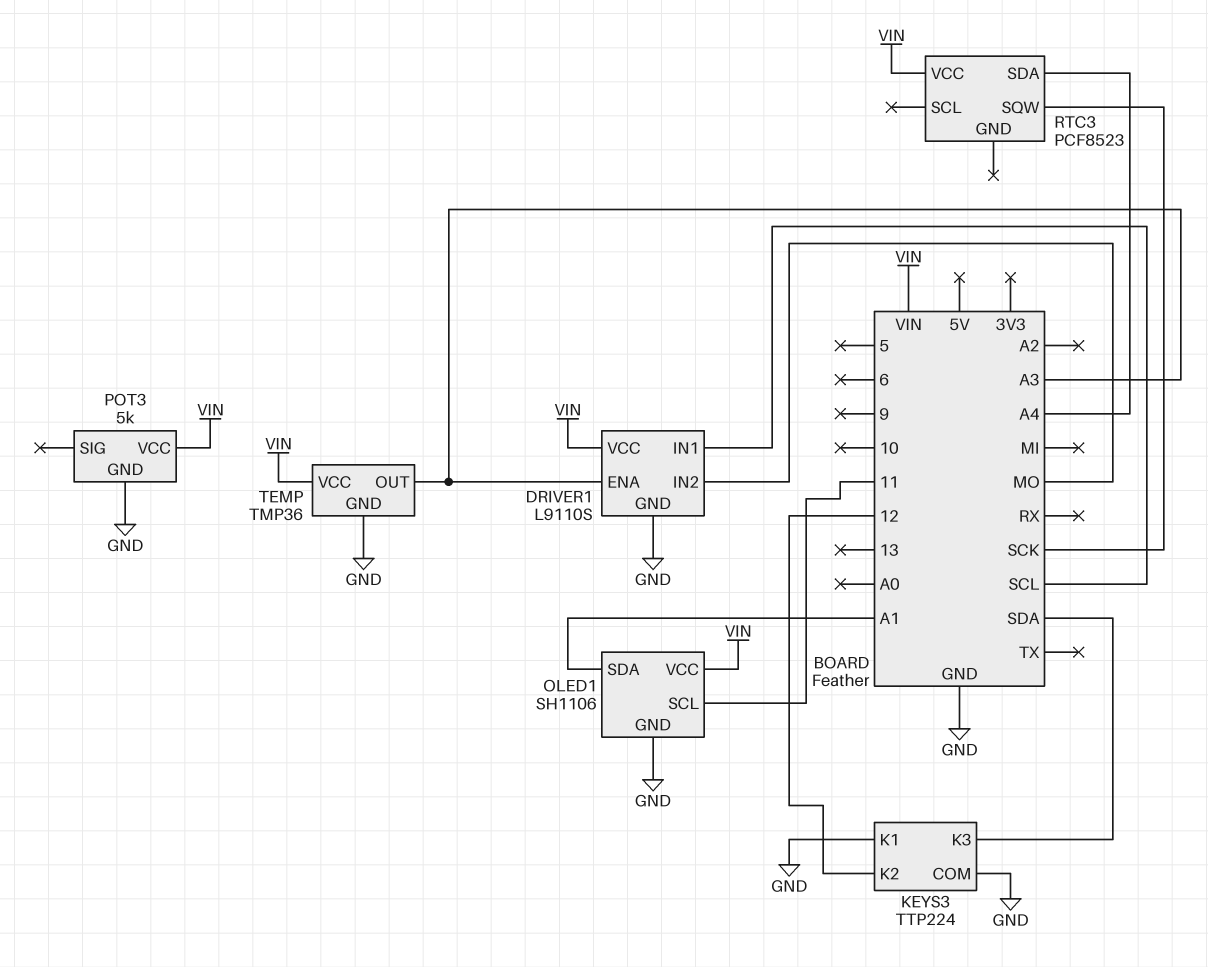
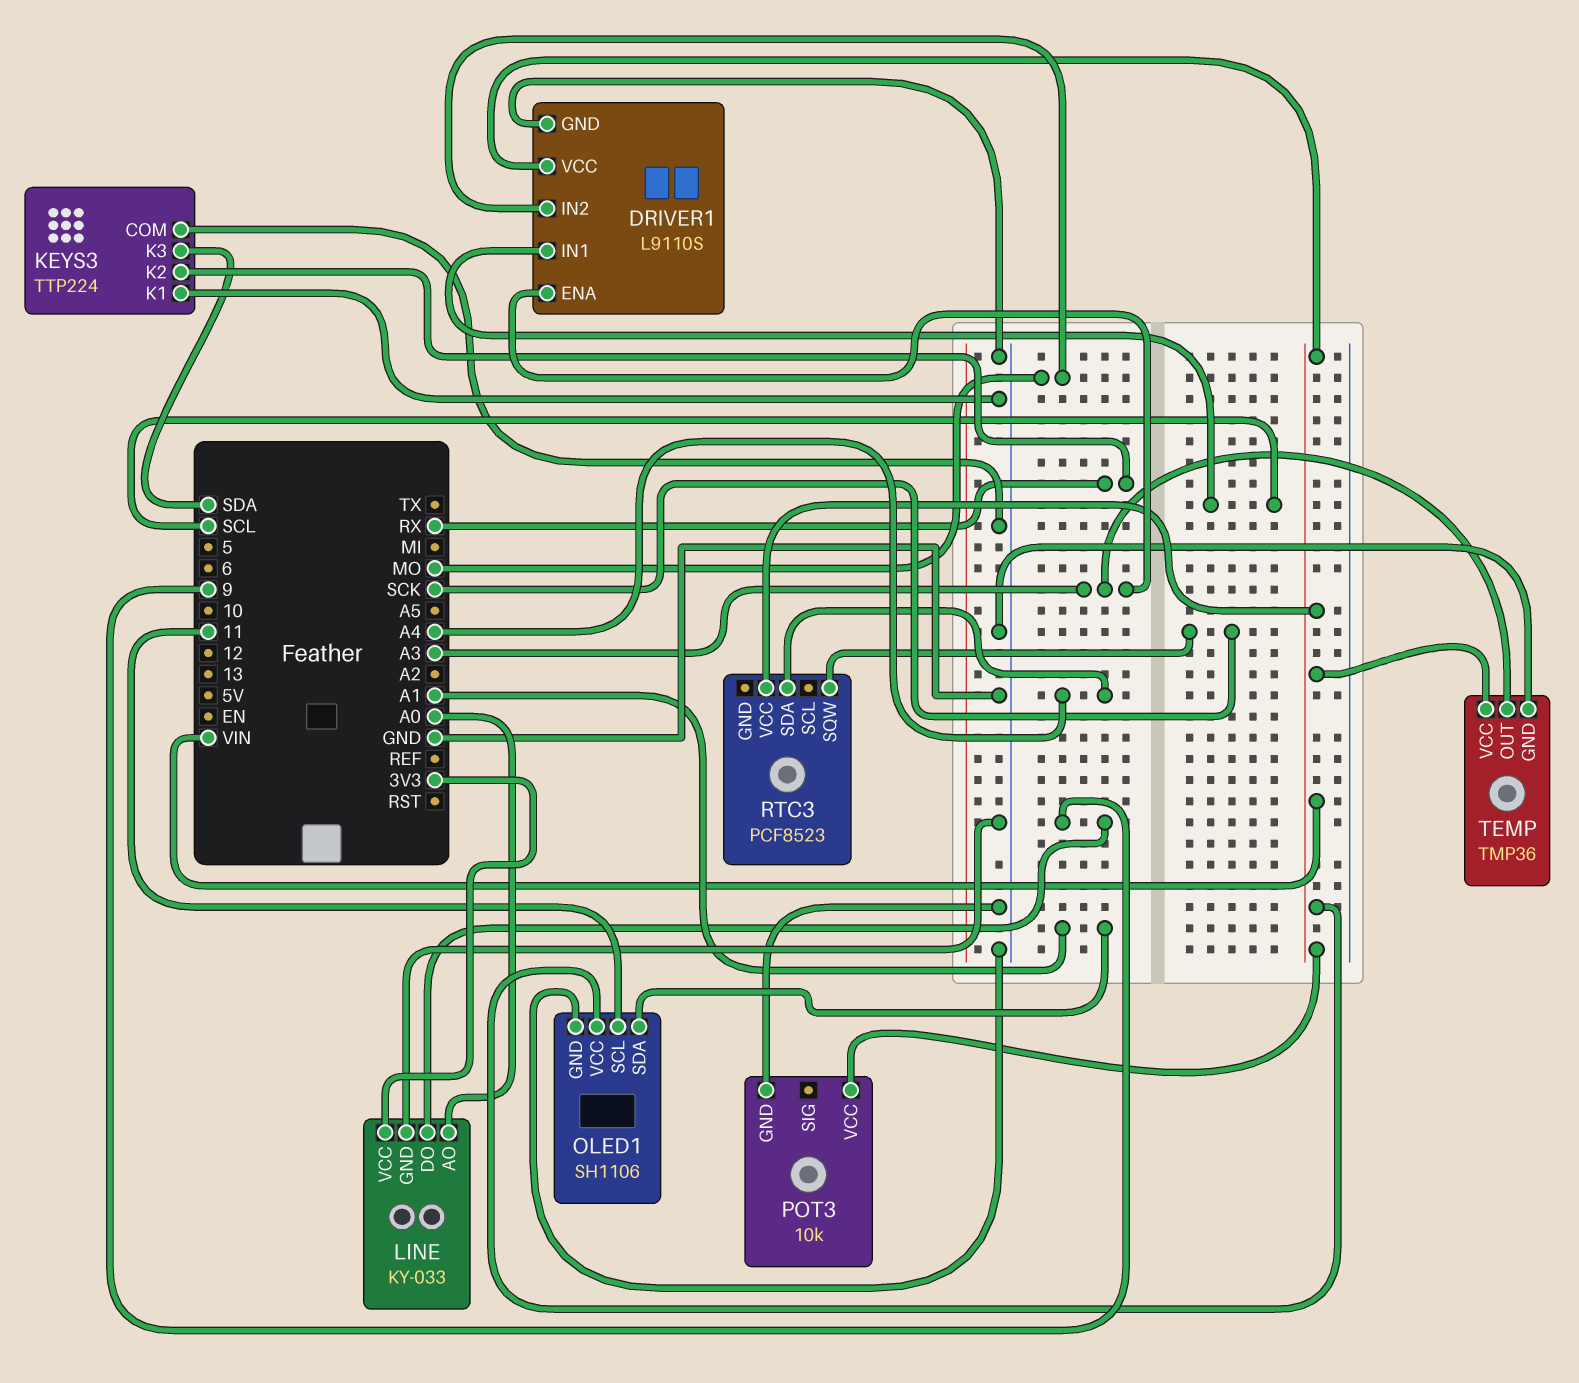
KEYS3 pin K2: 12 -> RX
LINE: none -> KY-033
LINE pin AO: none -> A0
LINE pin DO: none -> 9
LINE pin GND: none -> GND
LINE pin VCC: none -> 3V3
POT3: 5k -> 10k

